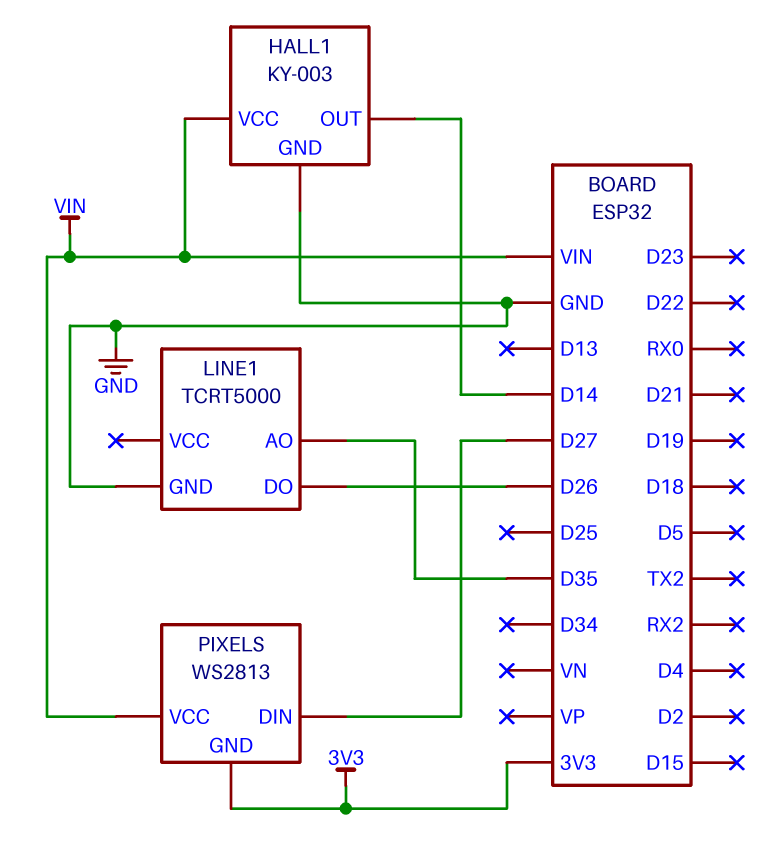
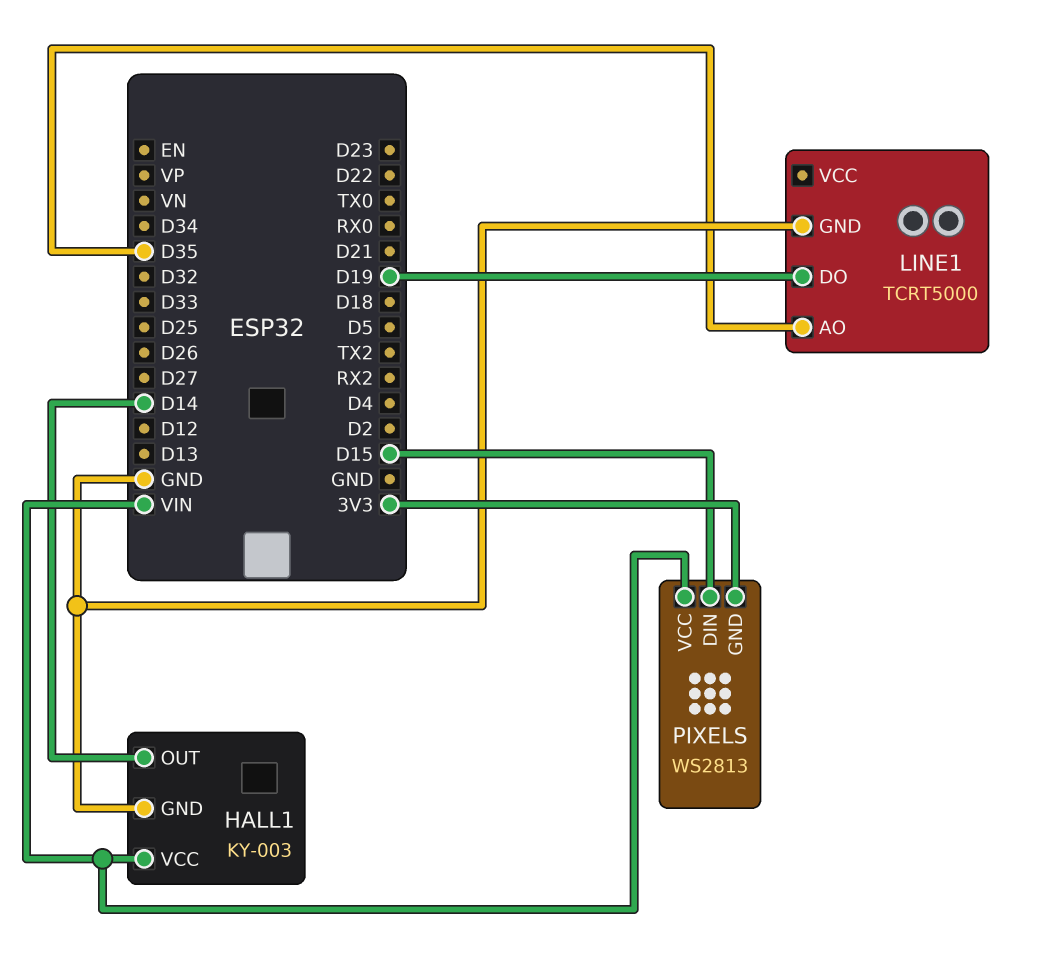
LINE1 pin DO: D26 -> D19
PIXELS pin DIN: D27 -> D15

